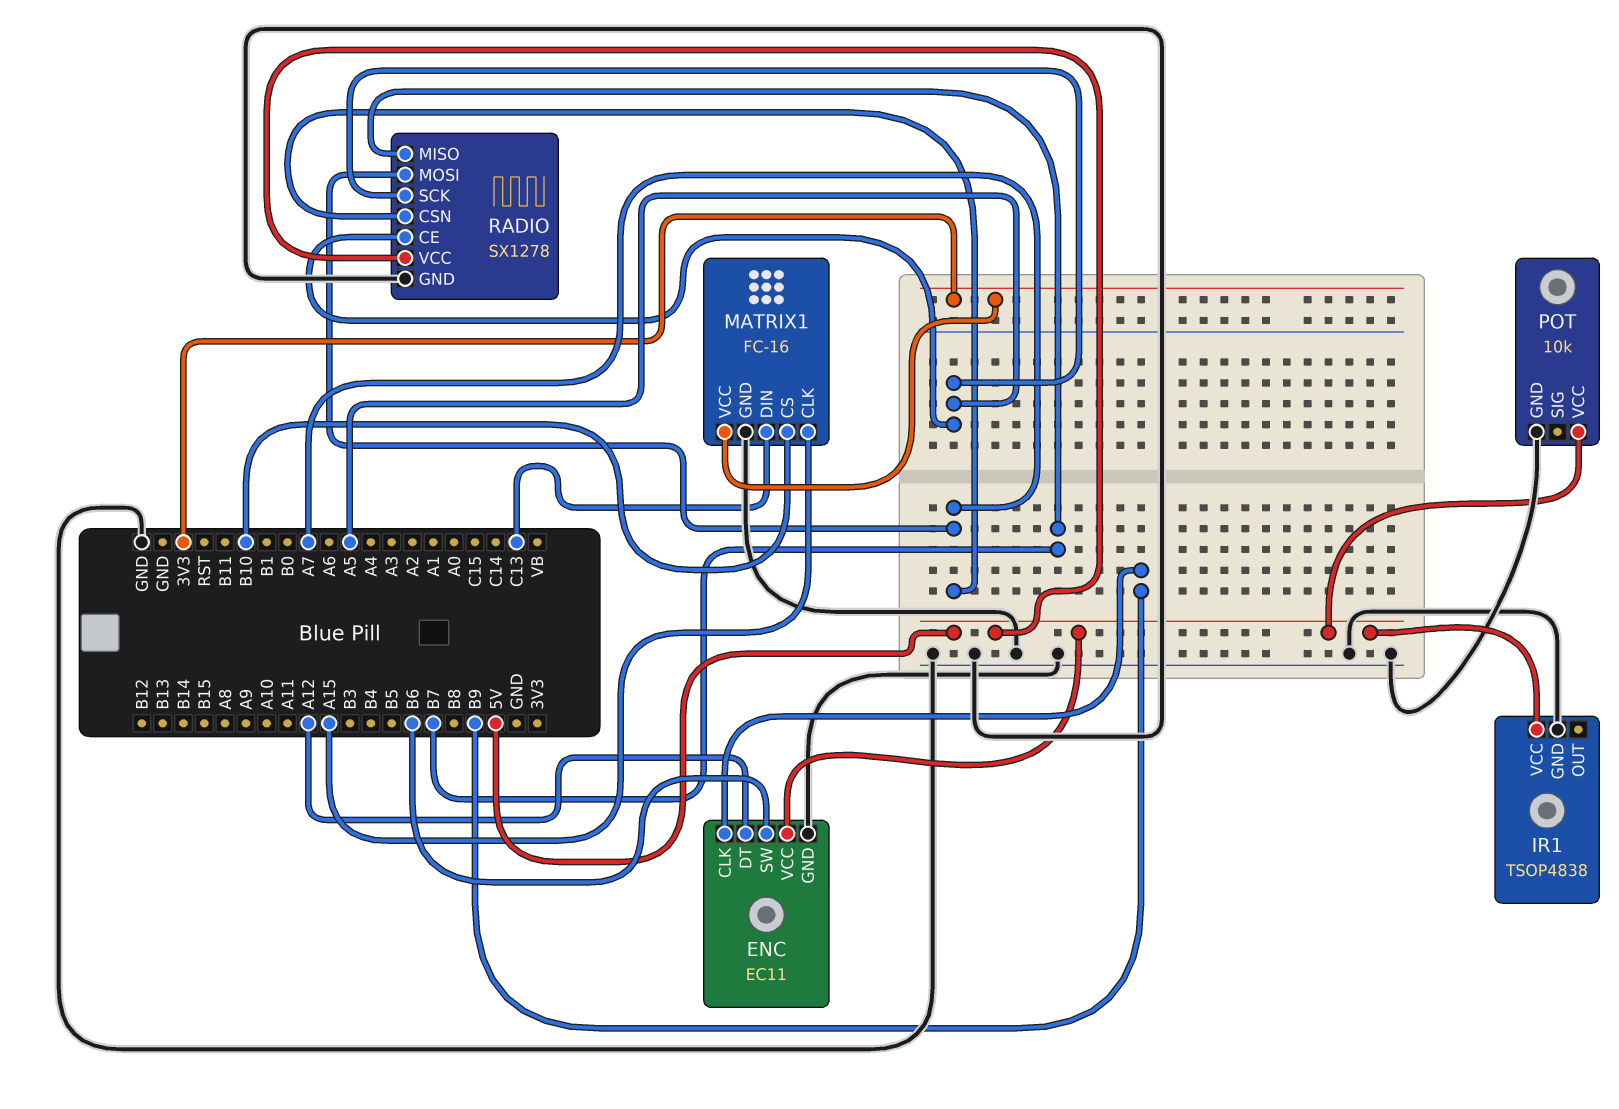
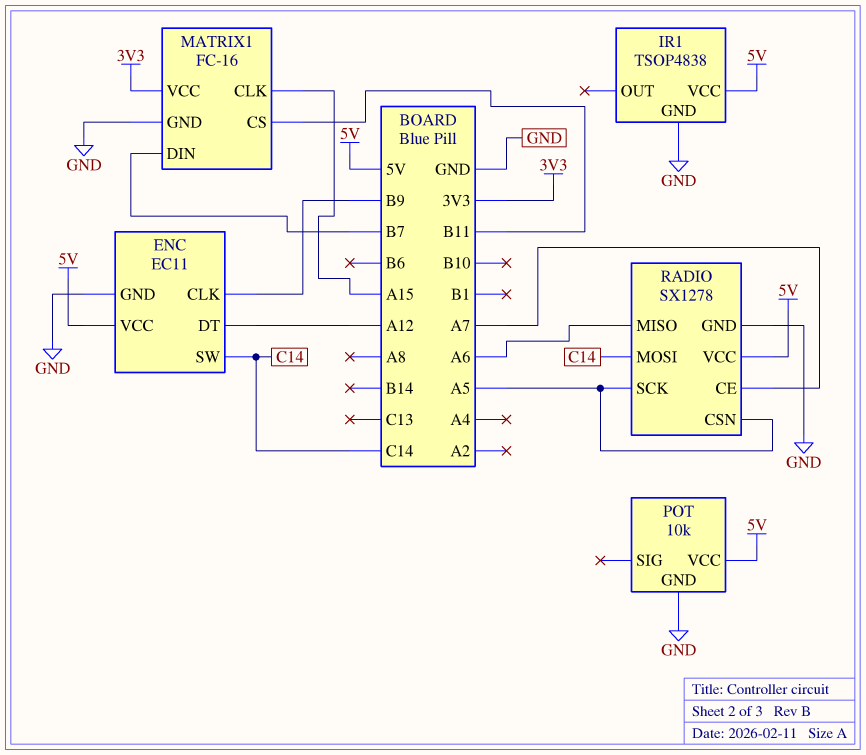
ENC pin SW: B6 -> C14
MATRIX1 pin CS: B10 -> B11
MATRIX1 pin DIN: C13 -> B7
RADIO pin CE: A5 -> A7
RADIO pin CSN: A7 -> A5
RADIO pin MISO: B7 -> A6
RADIO pin MOSI: A7 -> C14

